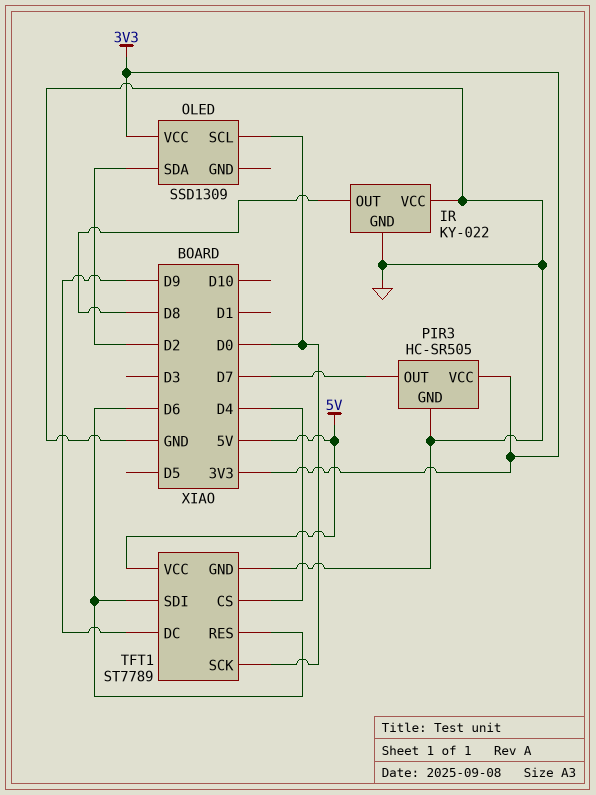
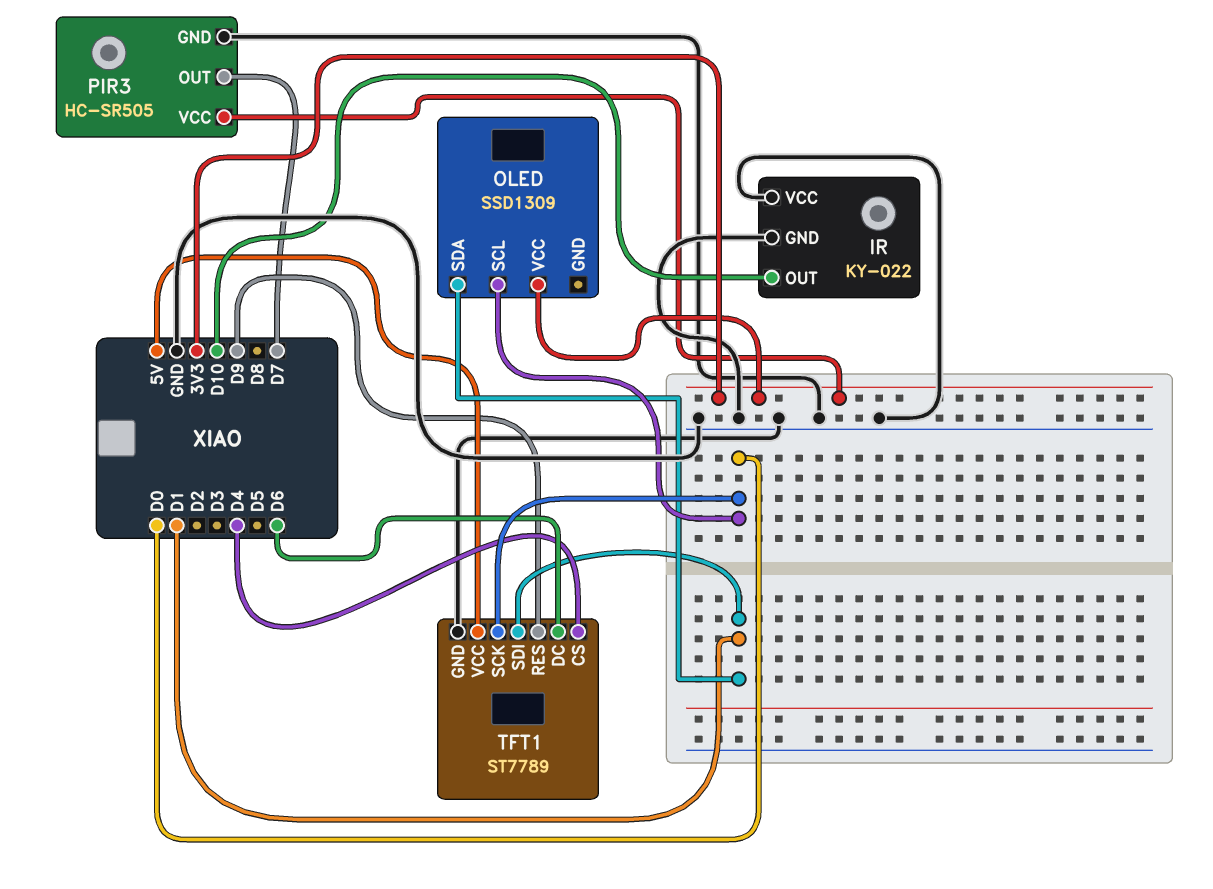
IR pin OUT: D8 -> D10
OLED pin SDA: D2 -> D1
TFT1 pin DC: D9 -> D6
TFT1 pin RES: D6 -> D9
TFT1 pin SDI: D6 -> D1

